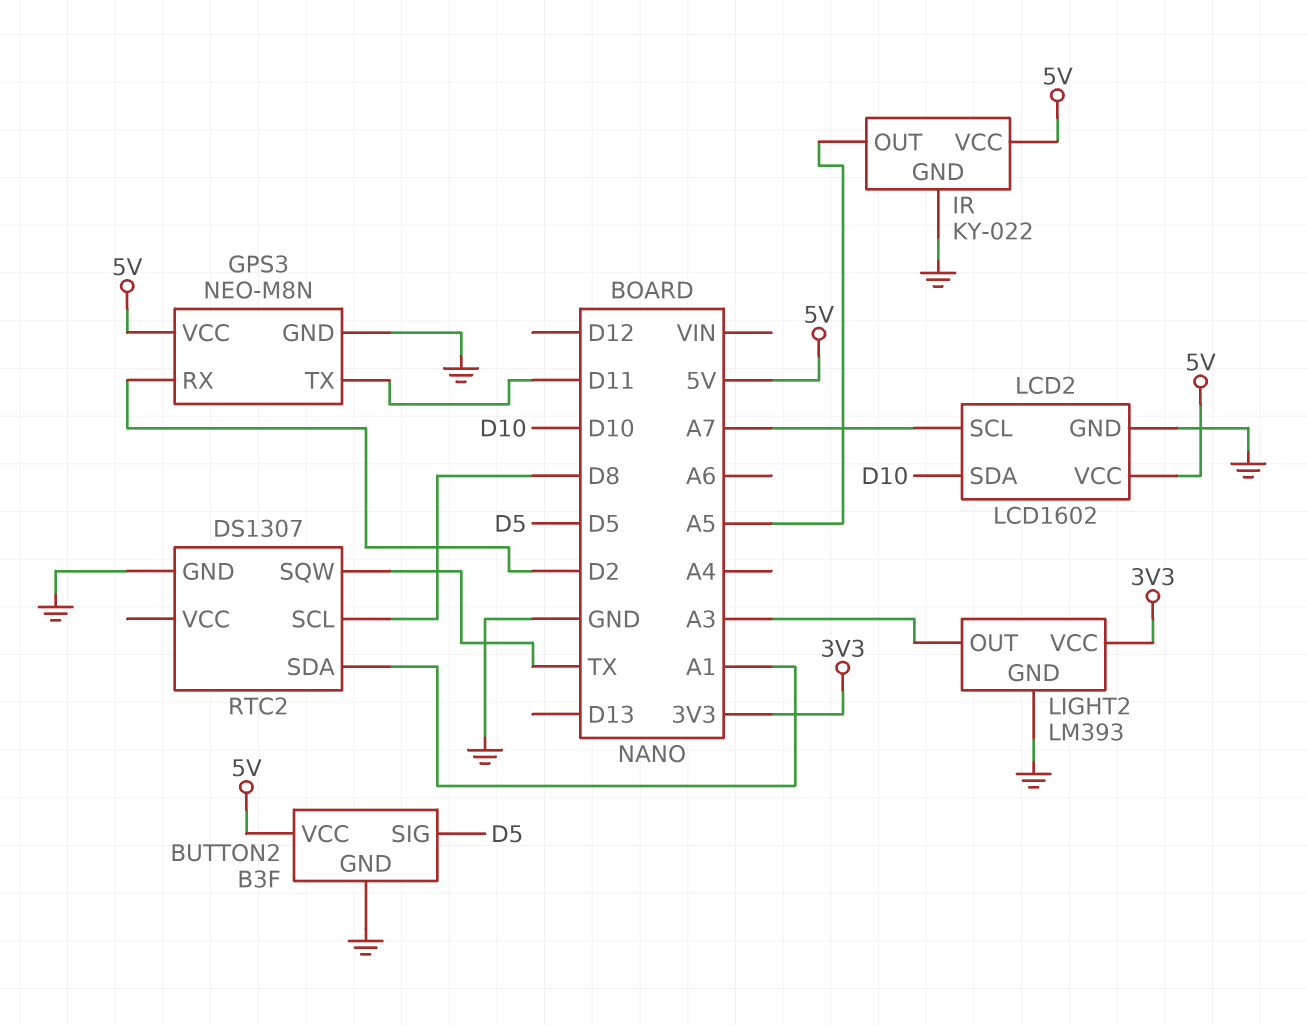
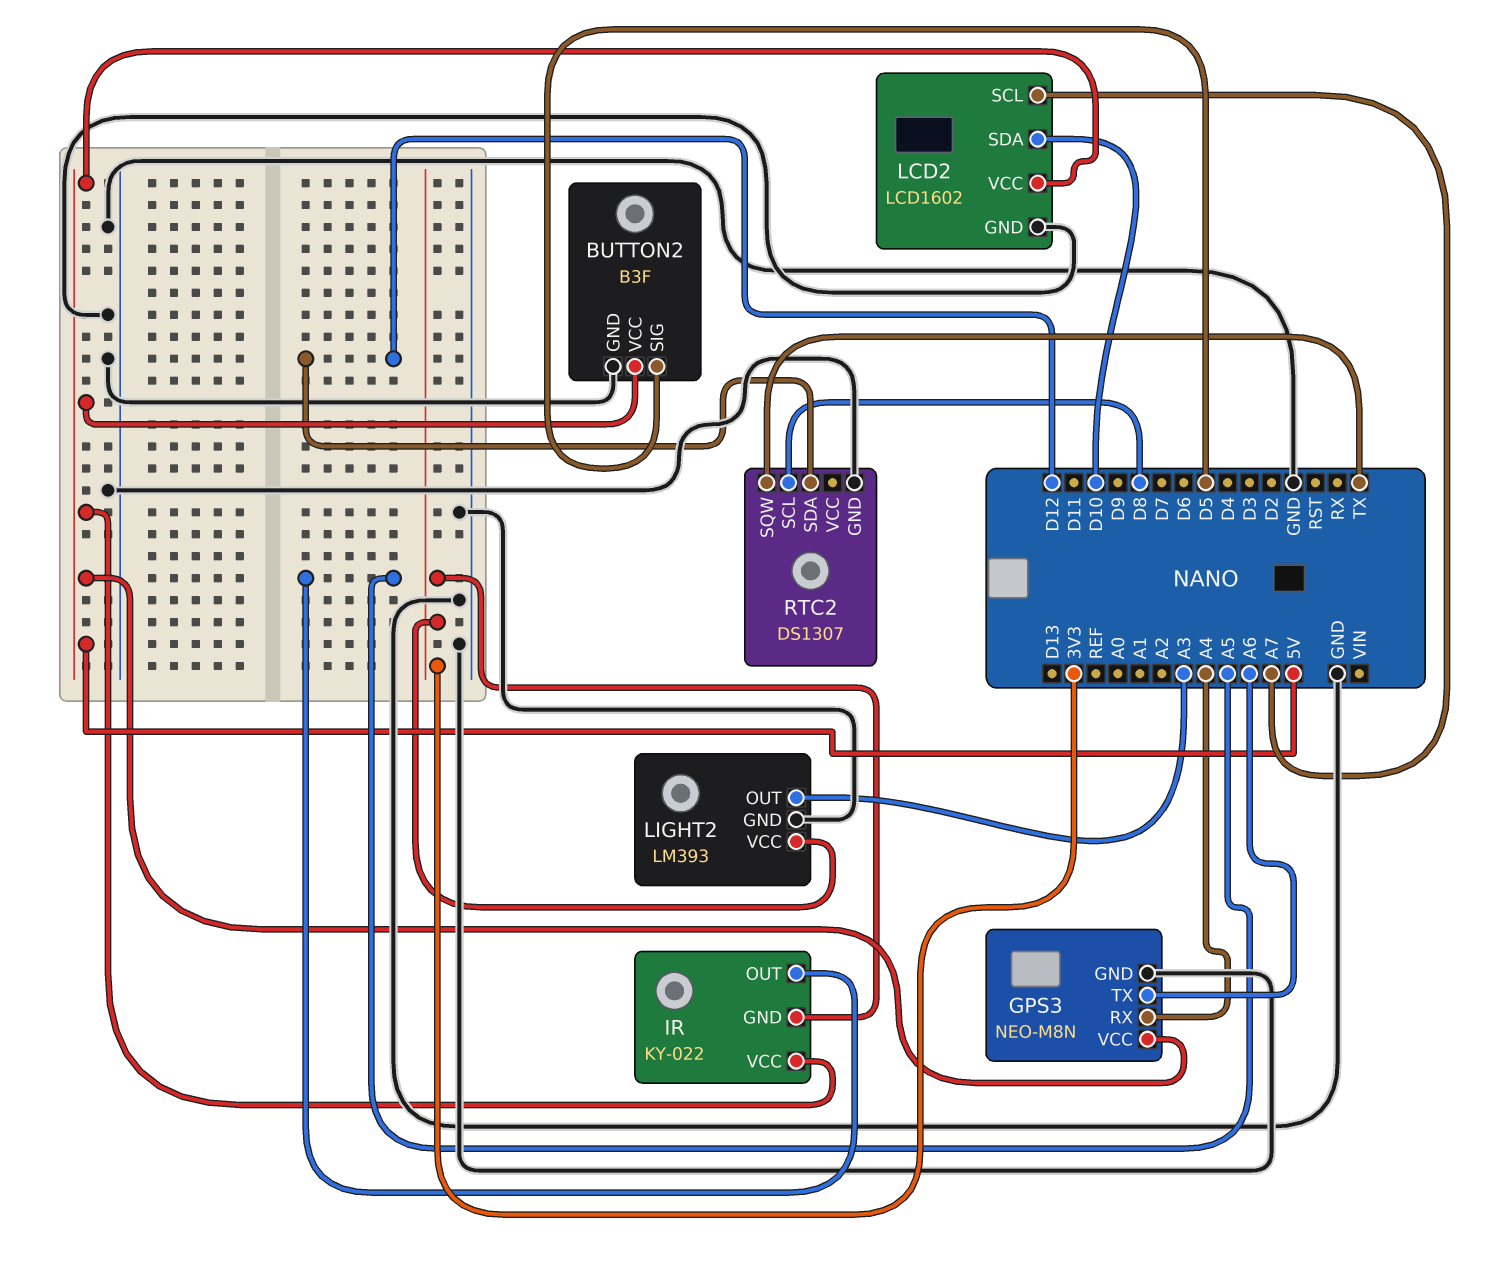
GPS3 pin RX: D2 -> A4
GPS3 pin TX: D11 -> A6
IR pin GND: GND -> 3V3
RTC2 pin SDA: A1 -> D12

